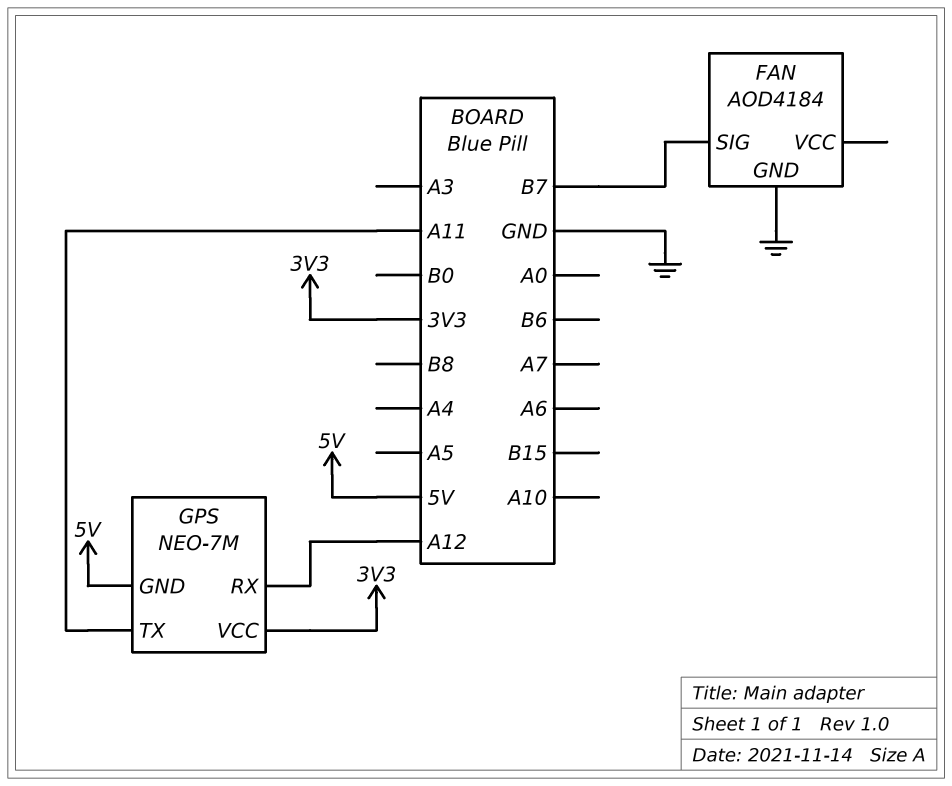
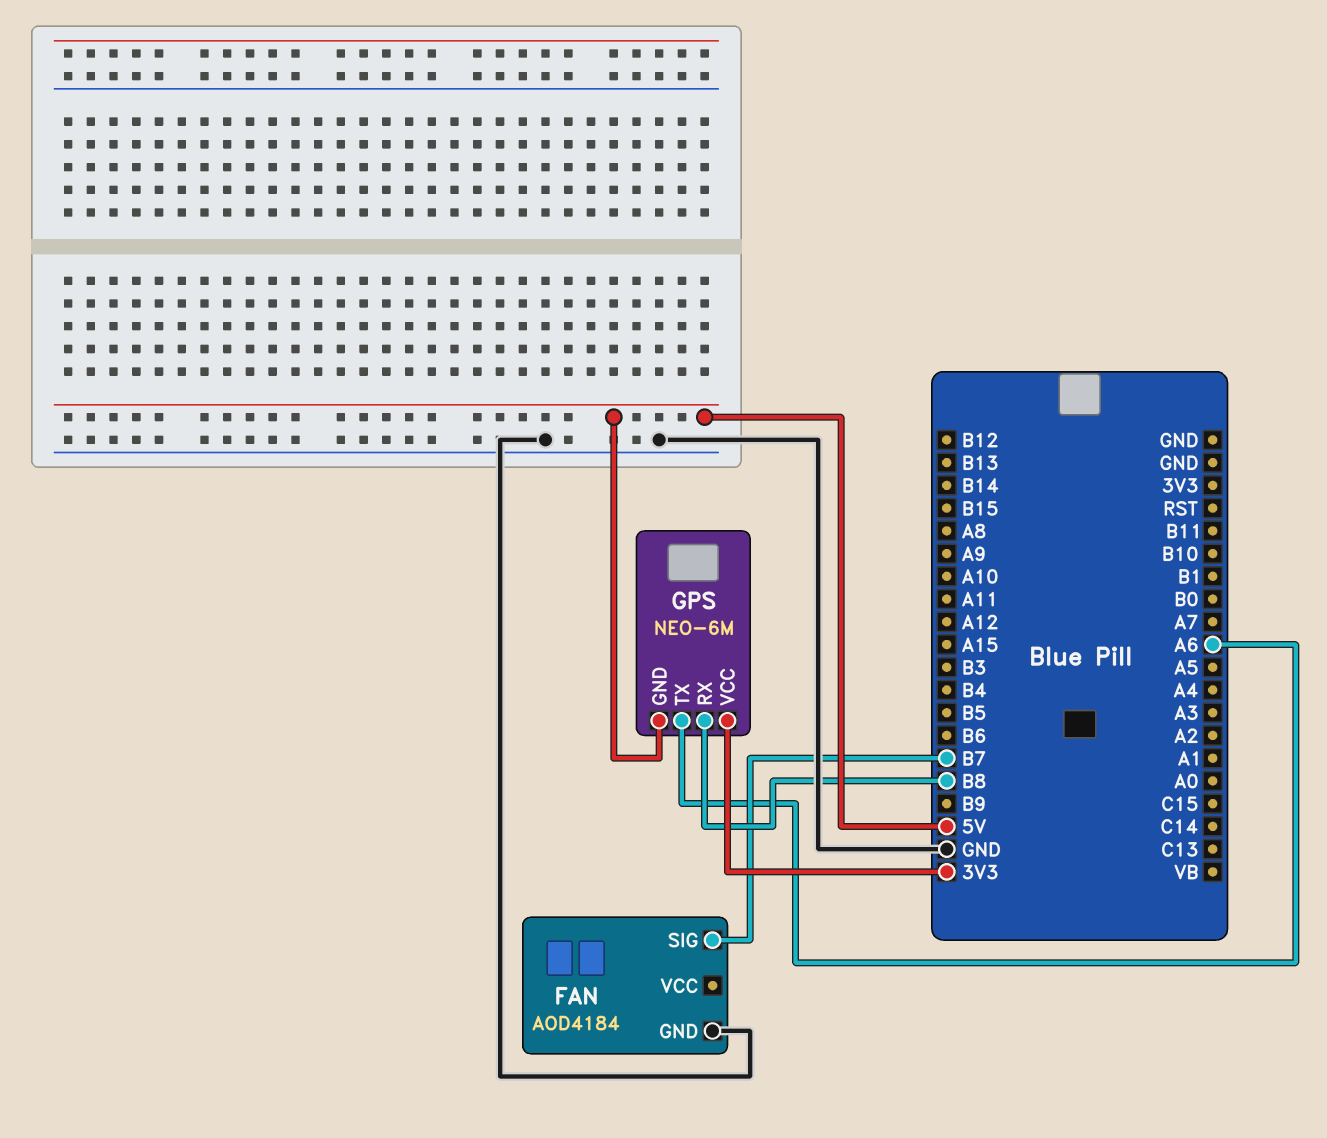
GPS: NEO-7M -> NEO-6M
GPS pin RX: A12 -> B8
GPS pin TX: A11 -> A6

